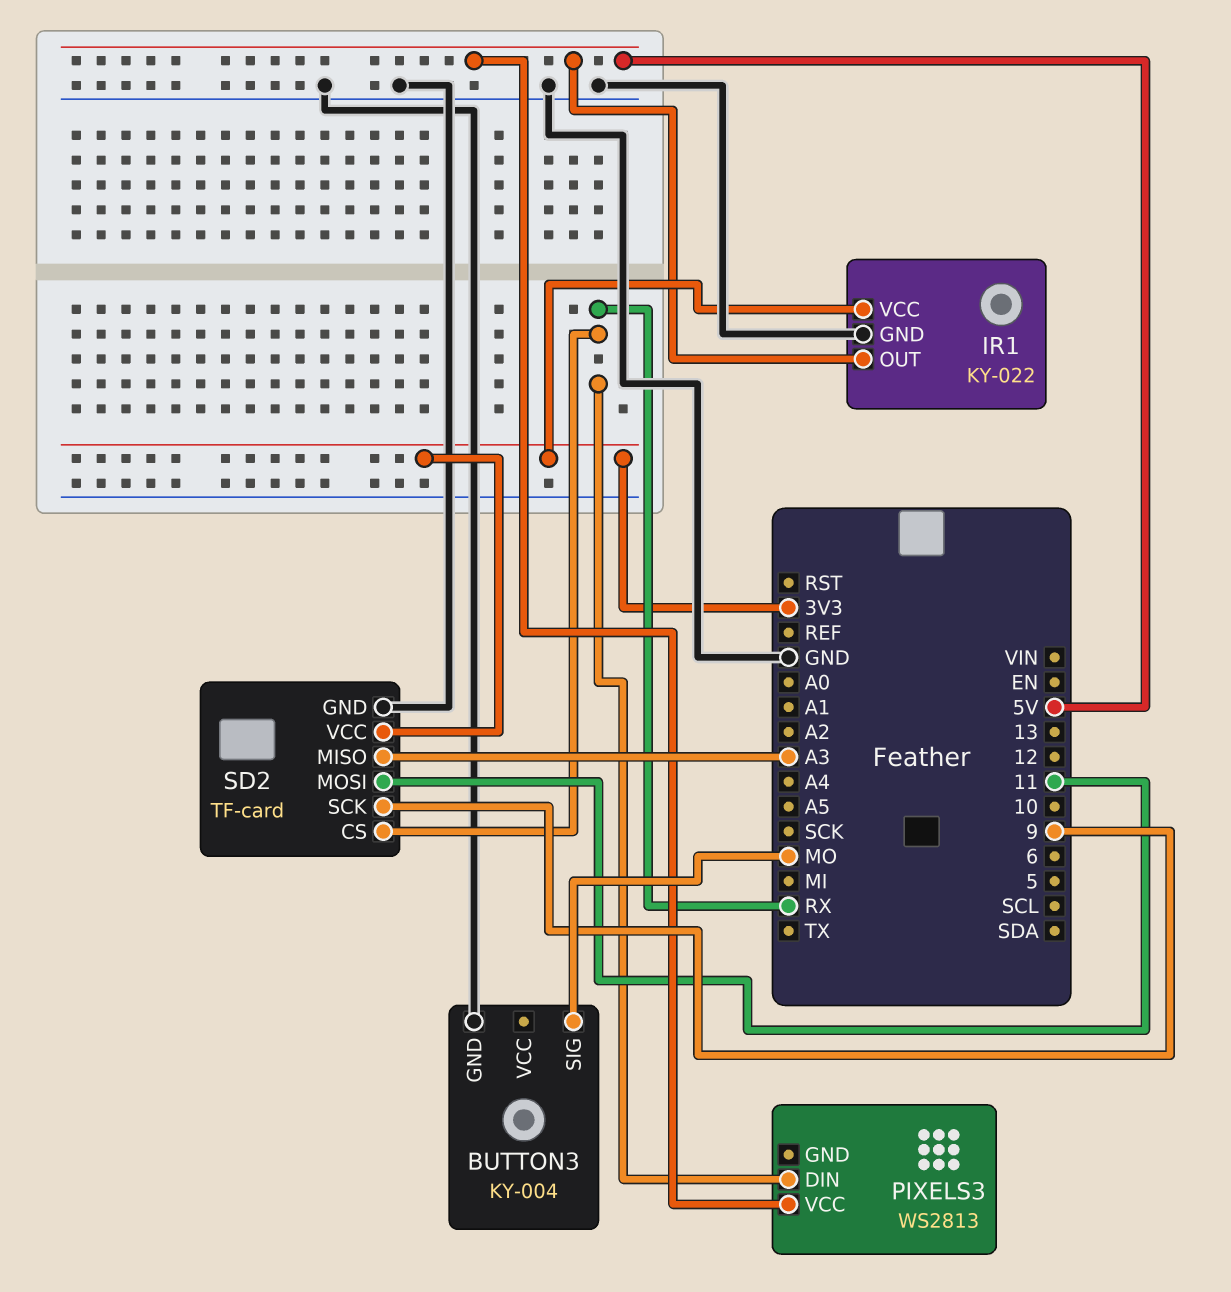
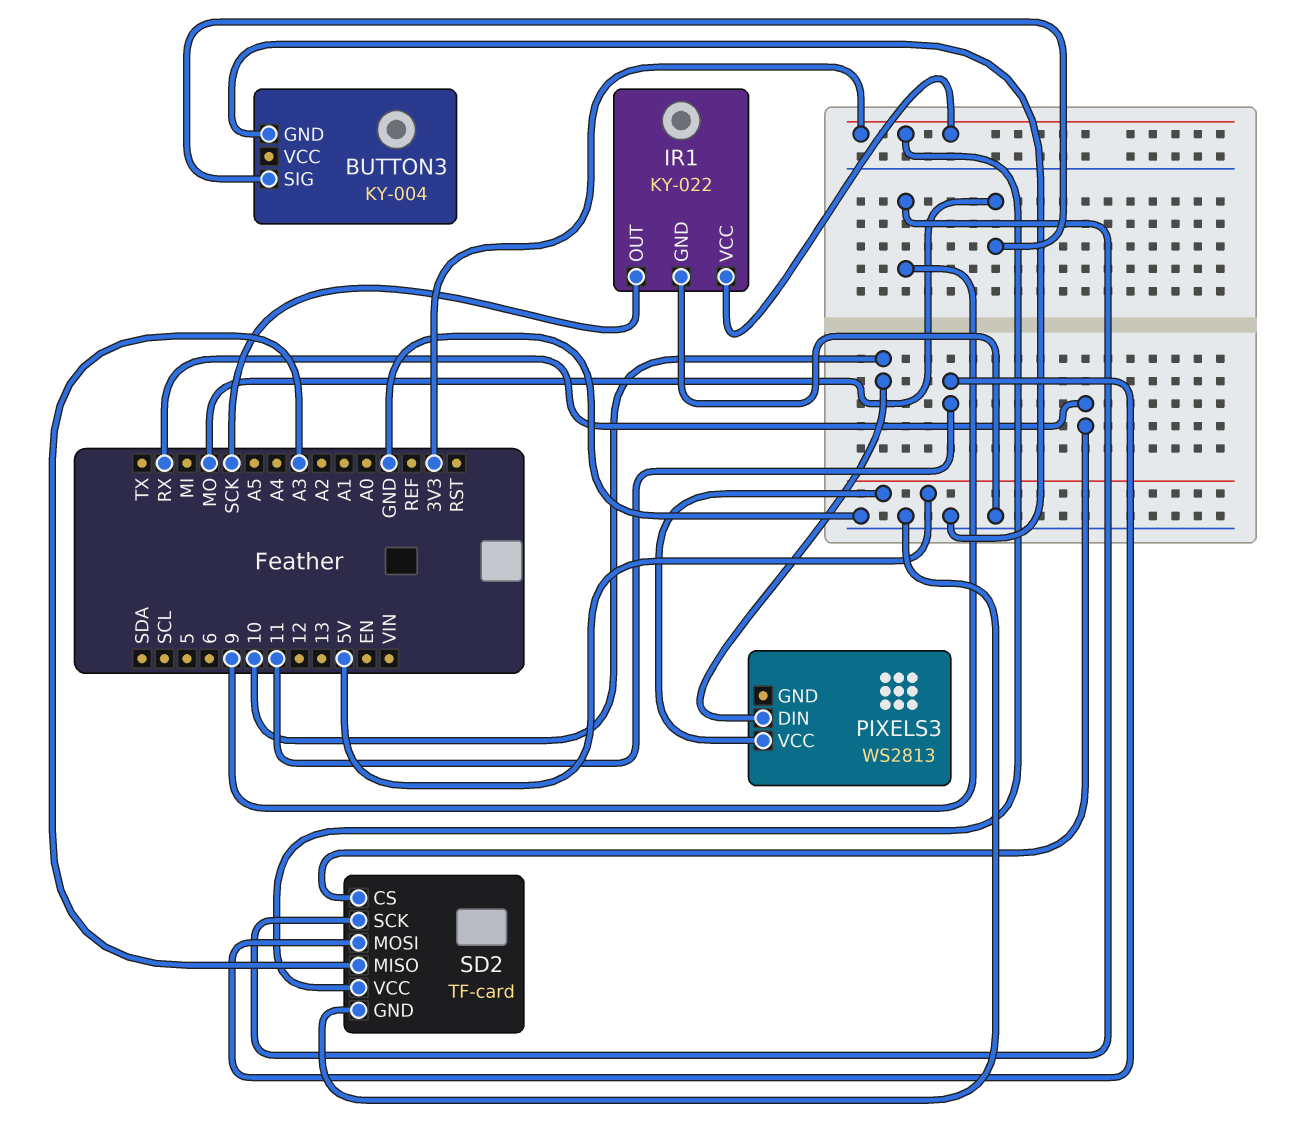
IR1 pin OUT: 5V -> SCK
PIXELS3 pin DIN: RX -> 10

